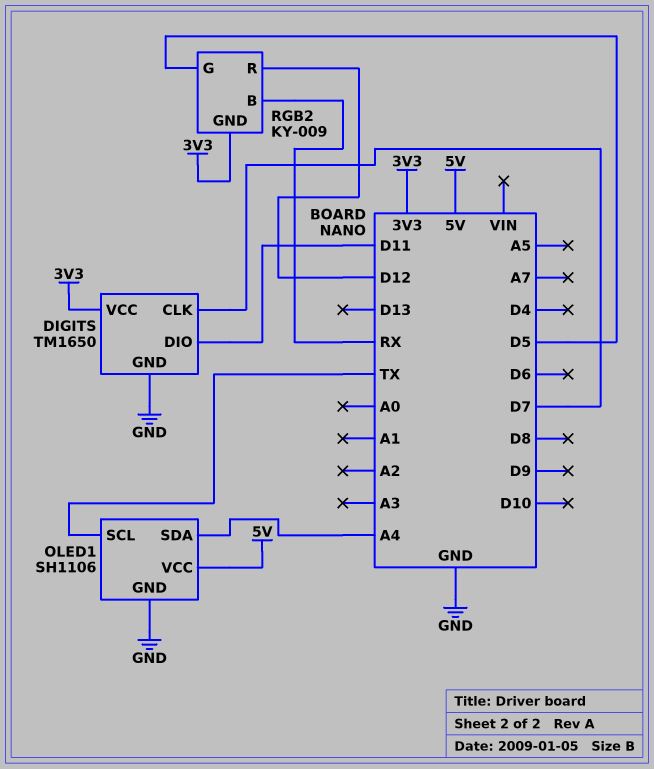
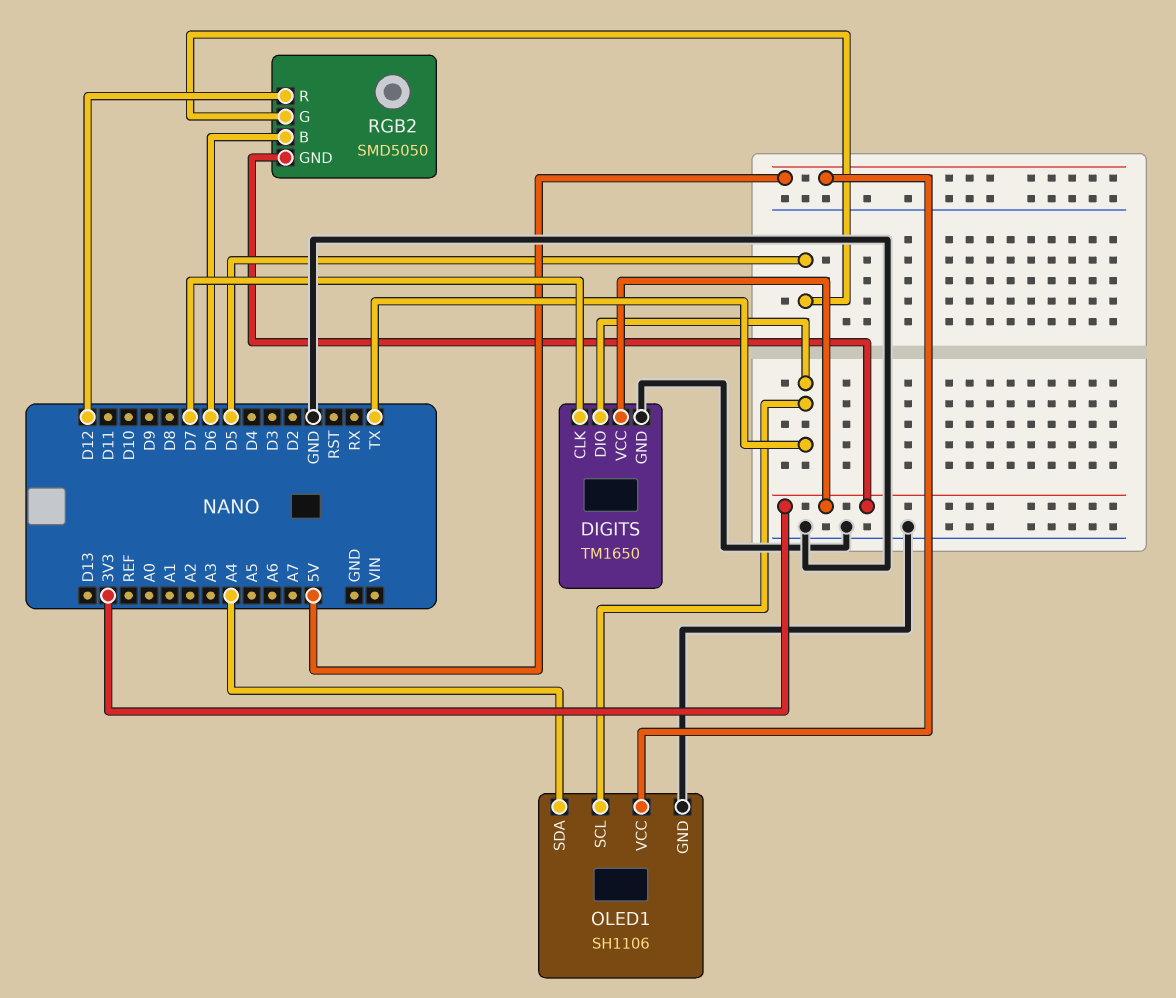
DIGITS pin DIO: D11 -> TX
RGB2: KY-009 -> SMD5050
RGB2 pin B: RX -> D6

